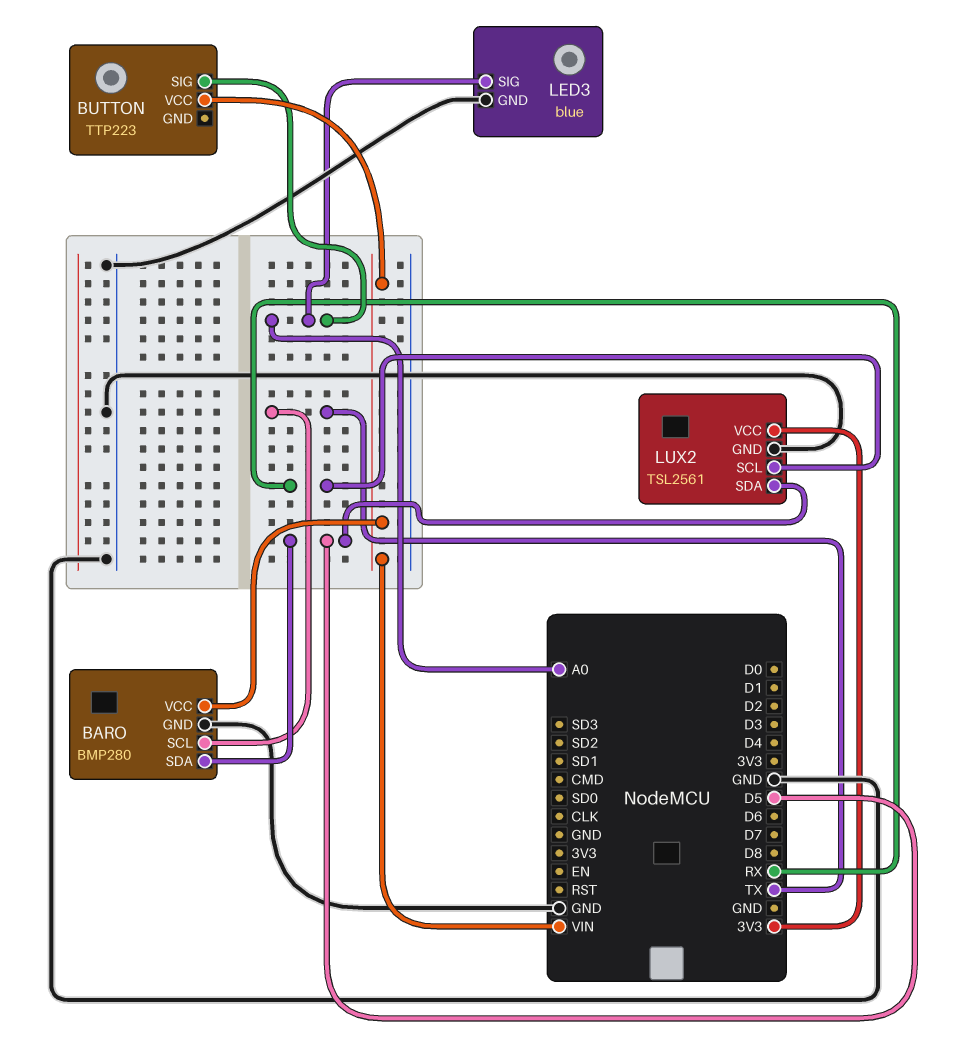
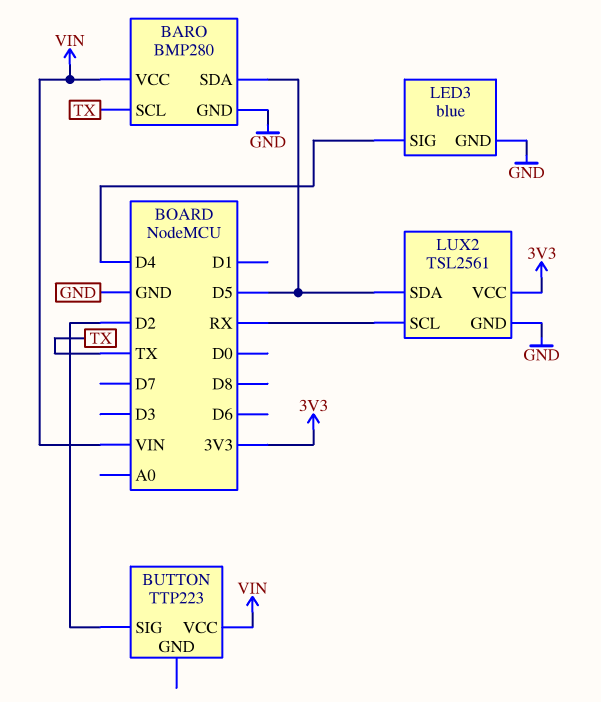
BUTTON pin SIG: A0 -> D2
LED3 pin SIG: A0 -> D4

